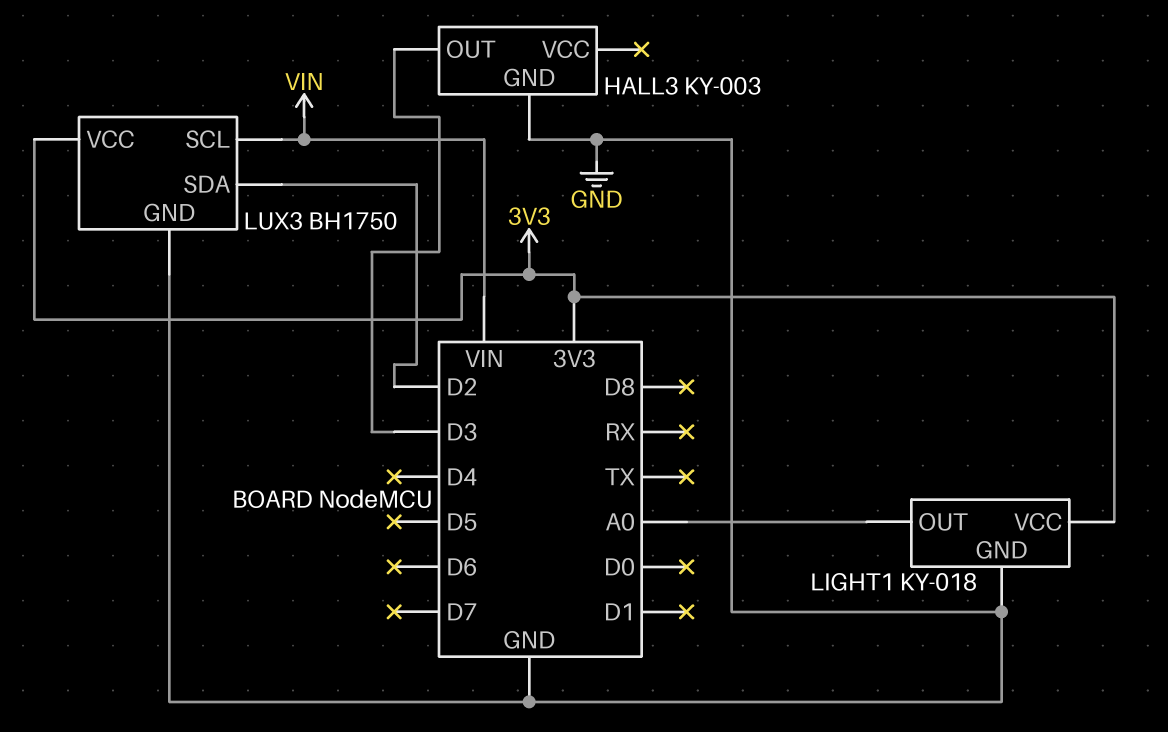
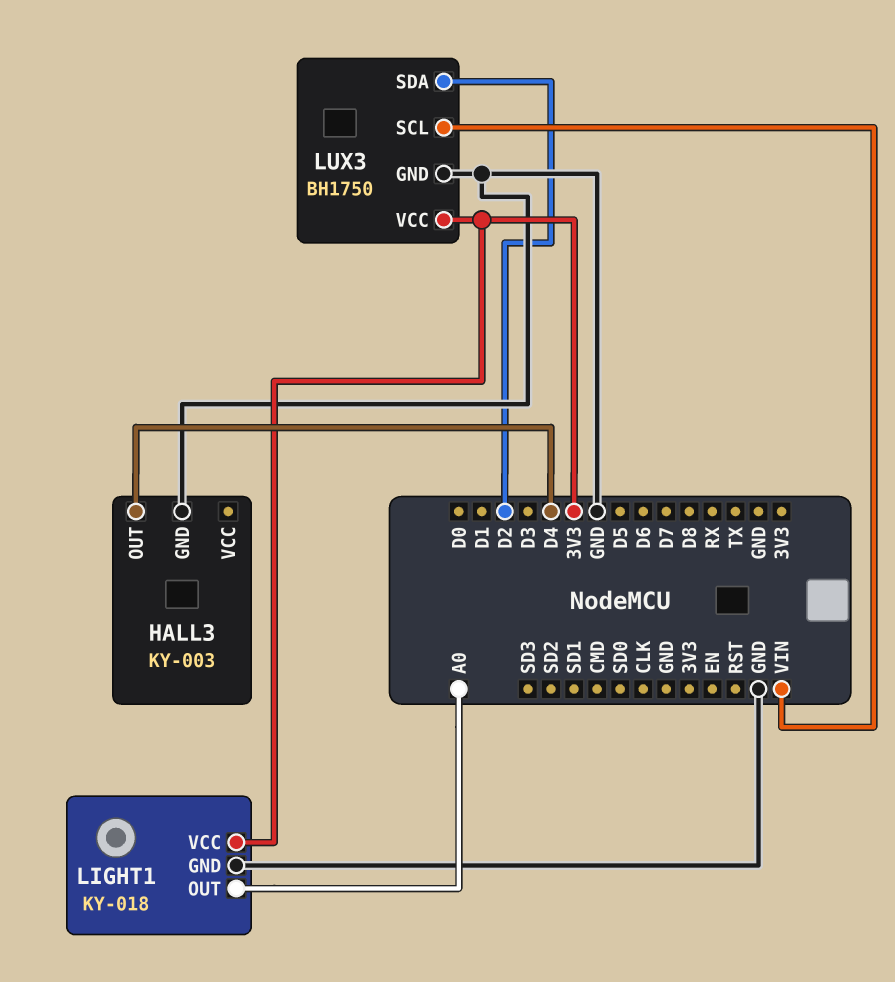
HALL3 pin OUT: D3 -> D4

